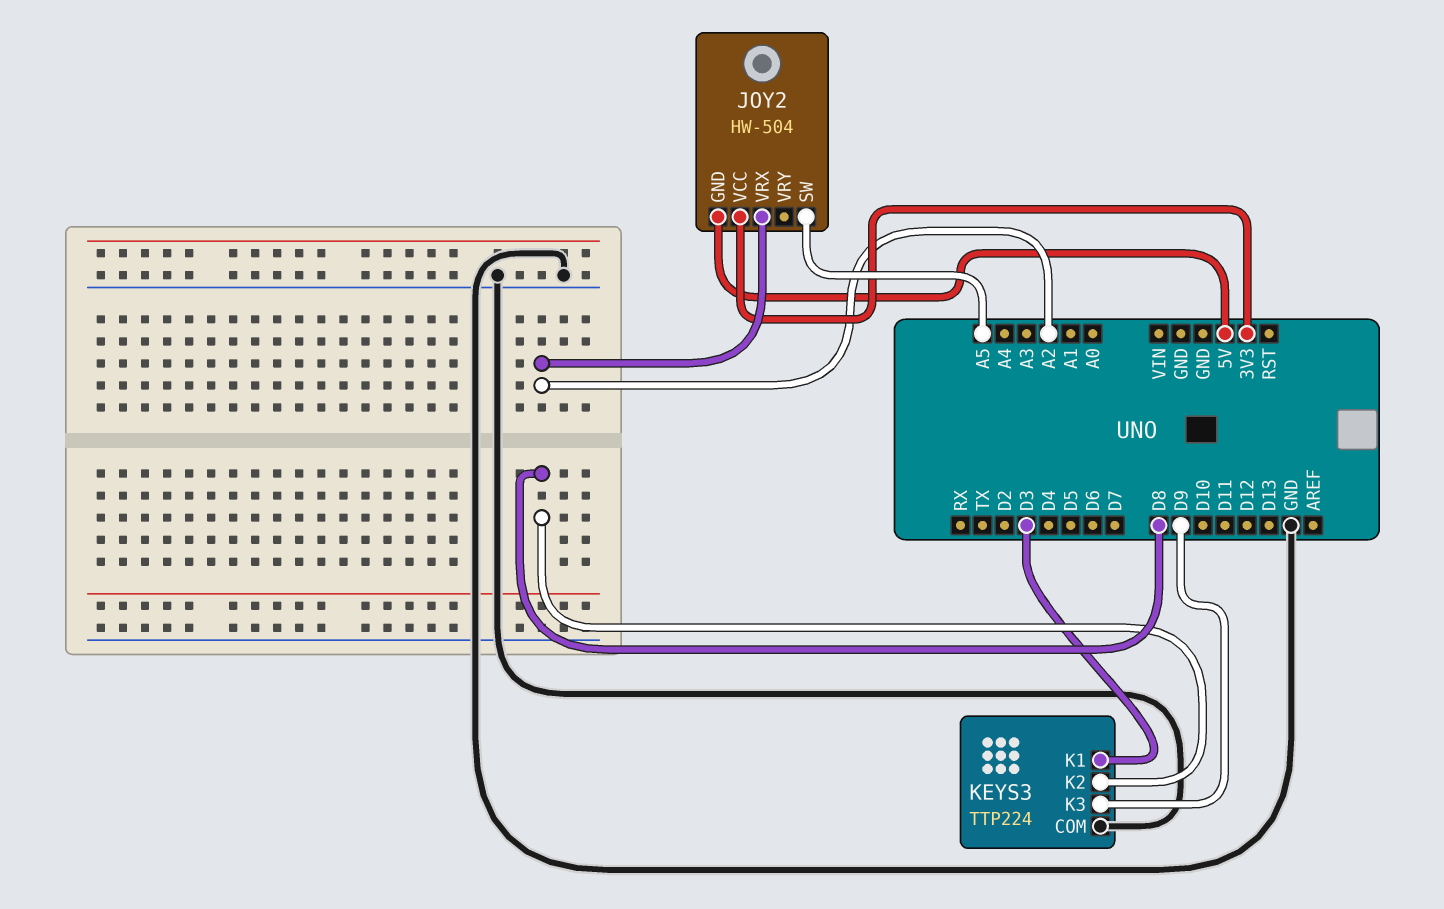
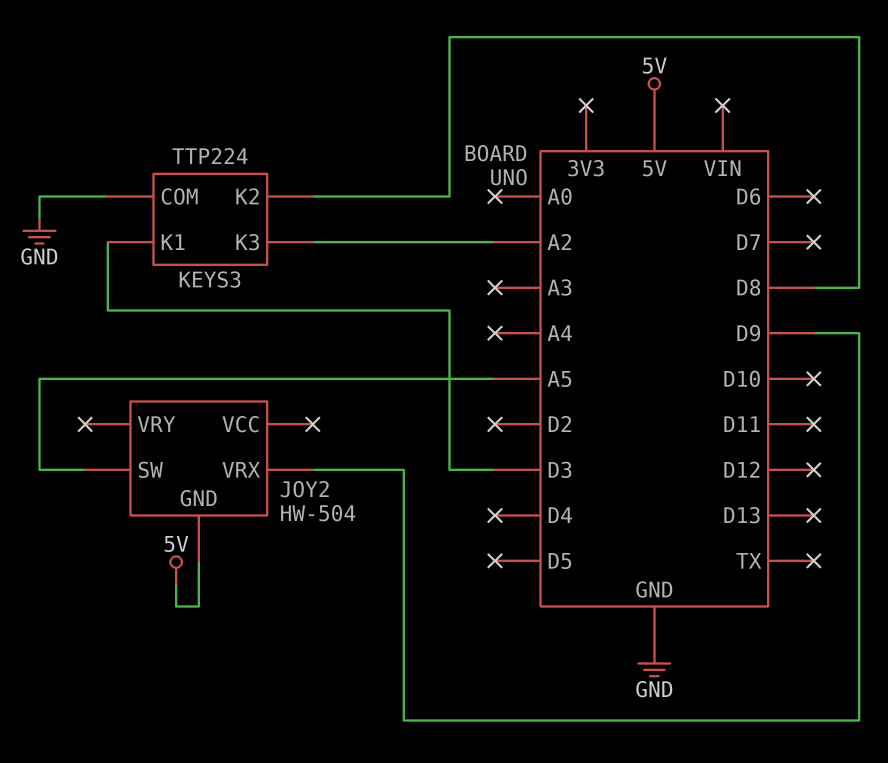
JOY2 pin VCC: 3V3 -> none
JOY2 pin VRX: A2 -> D9
KEYS3 pin K3: D9 -> A2

